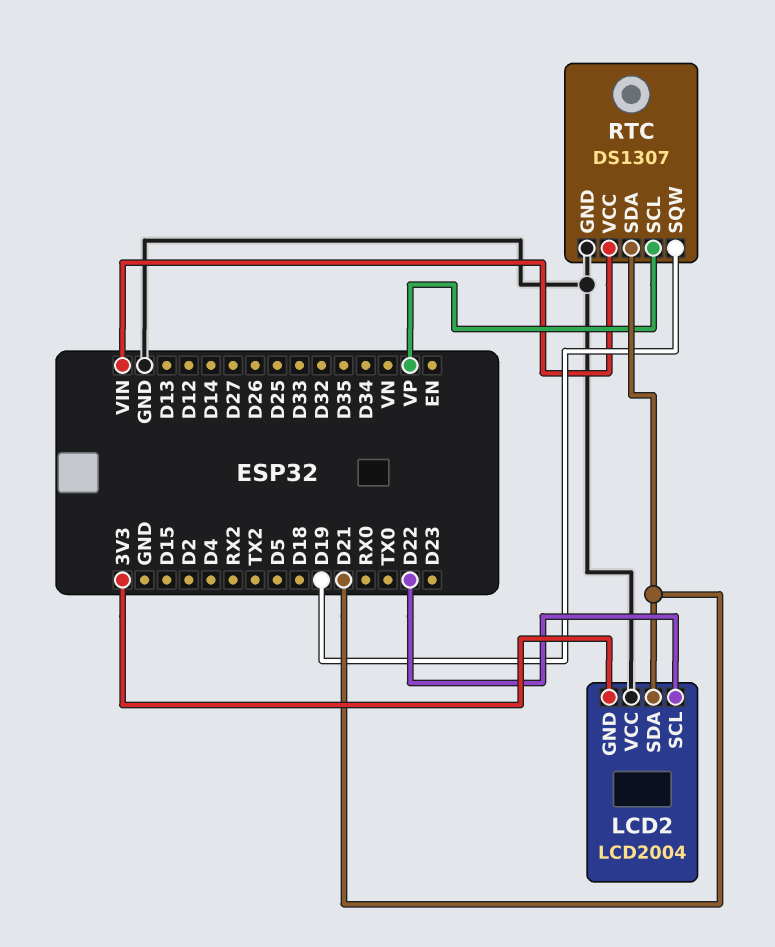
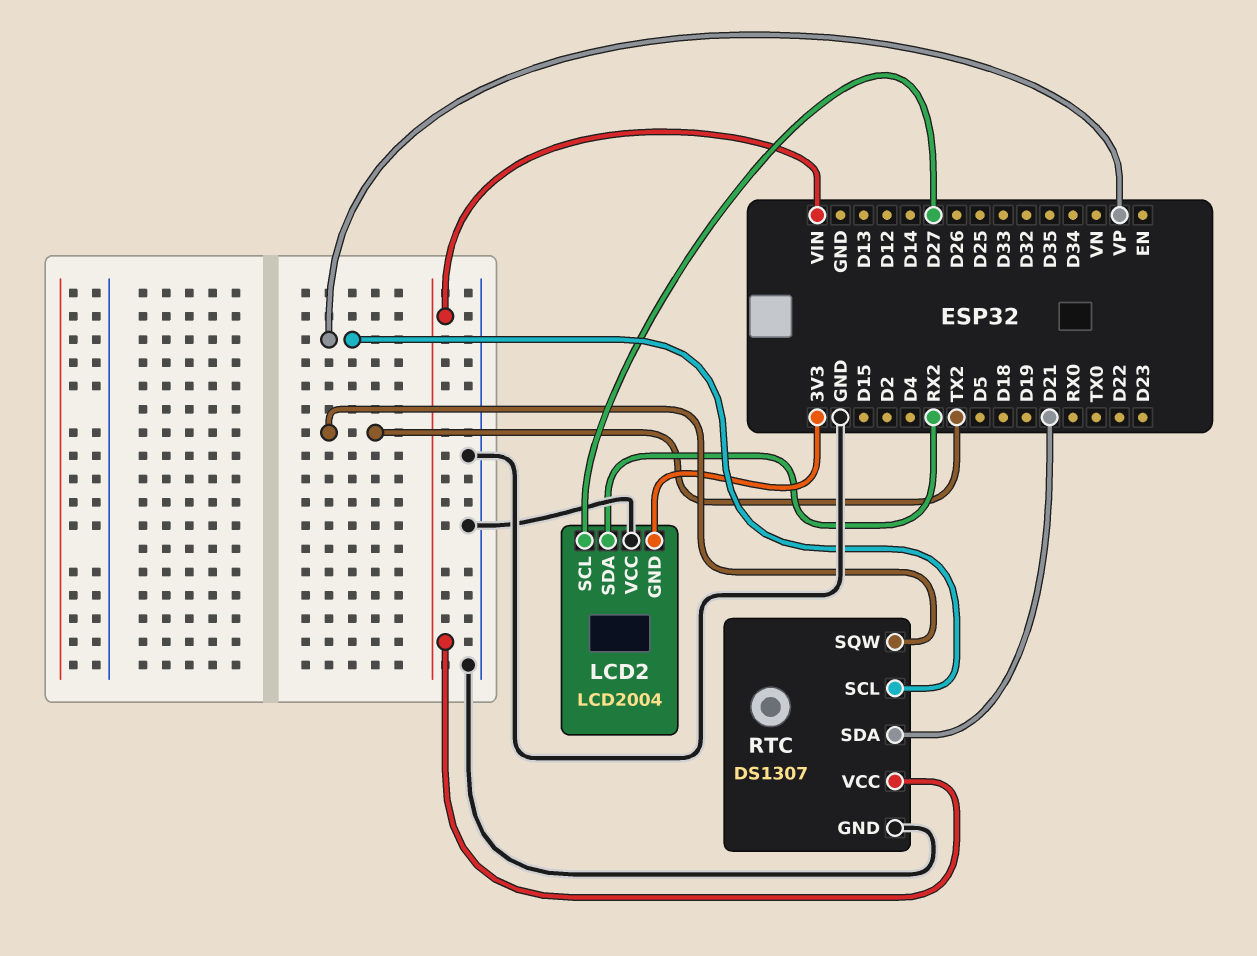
LCD2 pin SCL: D22 -> D27
LCD2 pin SDA: D21 -> RX2
RTC pin SQW: D19 -> TX2

